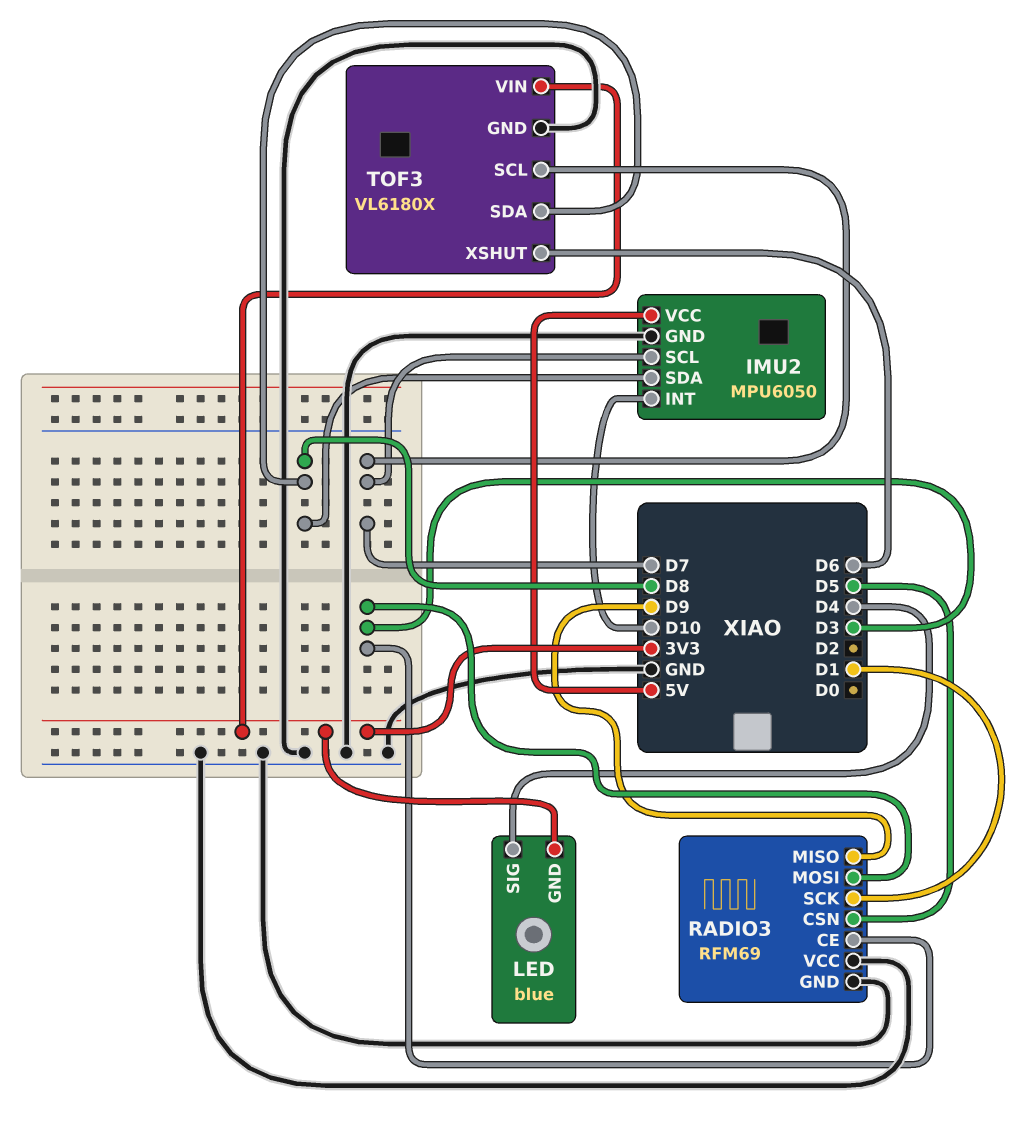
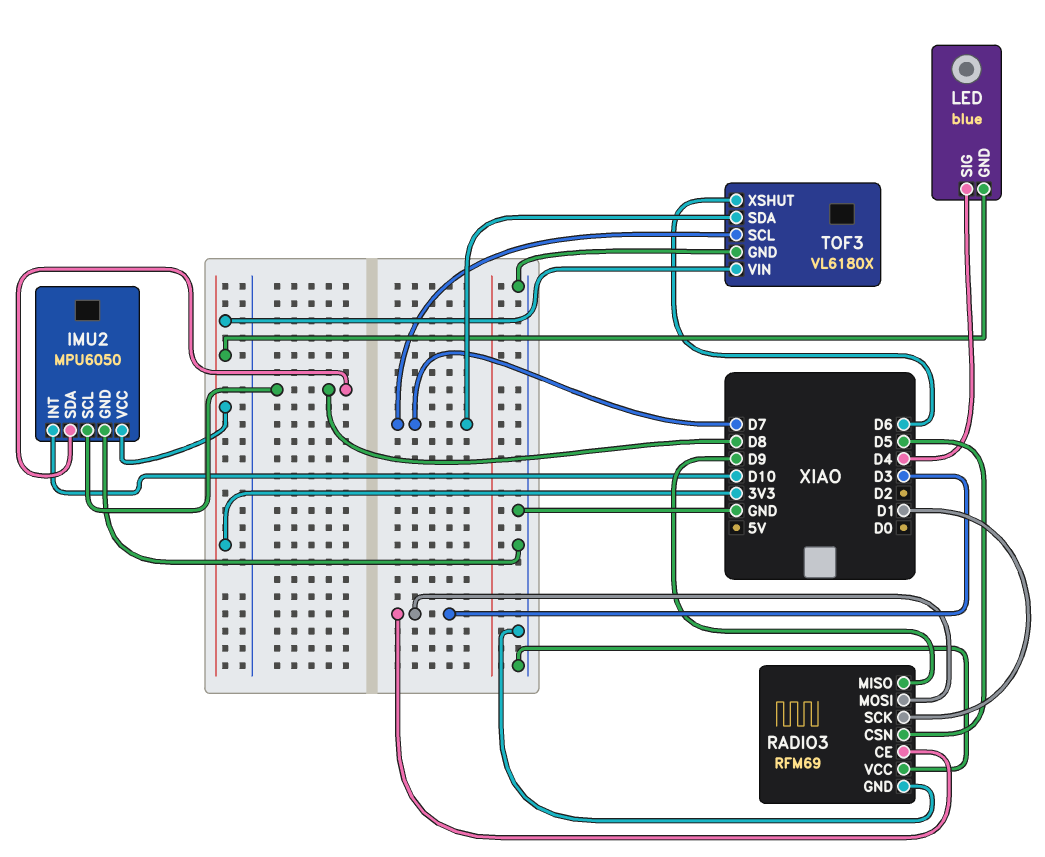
IMU2 pin SCL: D7 -> D8
IMU2 pin VCC: 5V -> 3V3
TOF3 pin SDA: D8 -> D7

